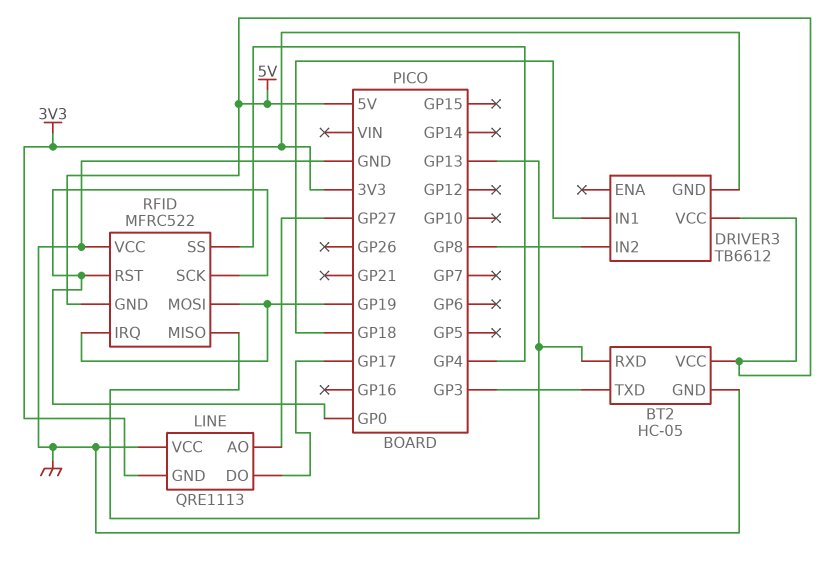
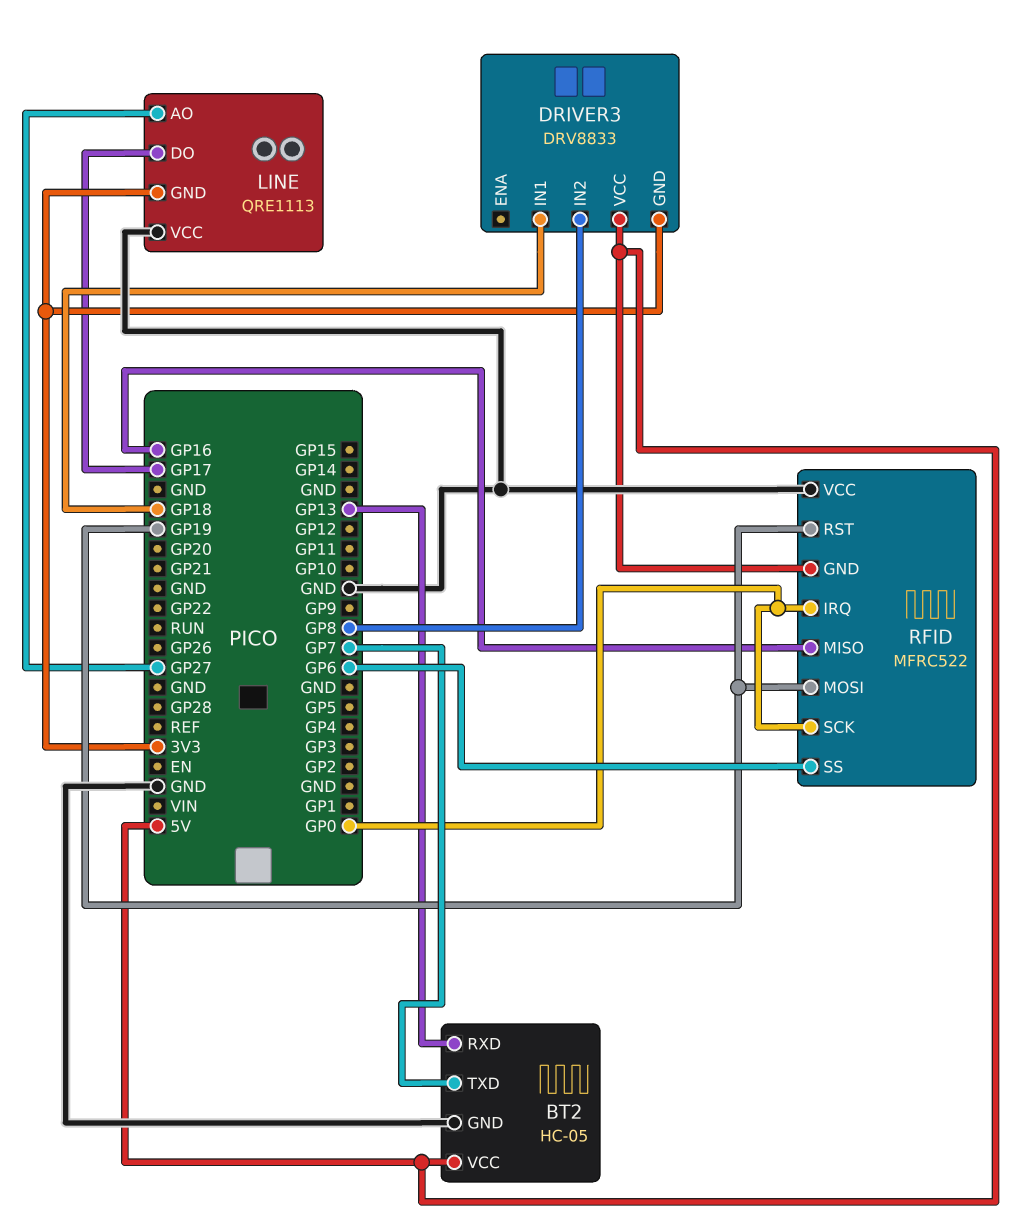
BT2 pin TXD: GP3 -> GP7
DRIVER3: TB6612 -> DRV8833
RFID pin IRQ: GP19 -> GP0
RFID pin MISO: GP13 -> GP16
RFID pin RST: GP0 -> GP19
RFID pin SS: GP4 -> GP6

